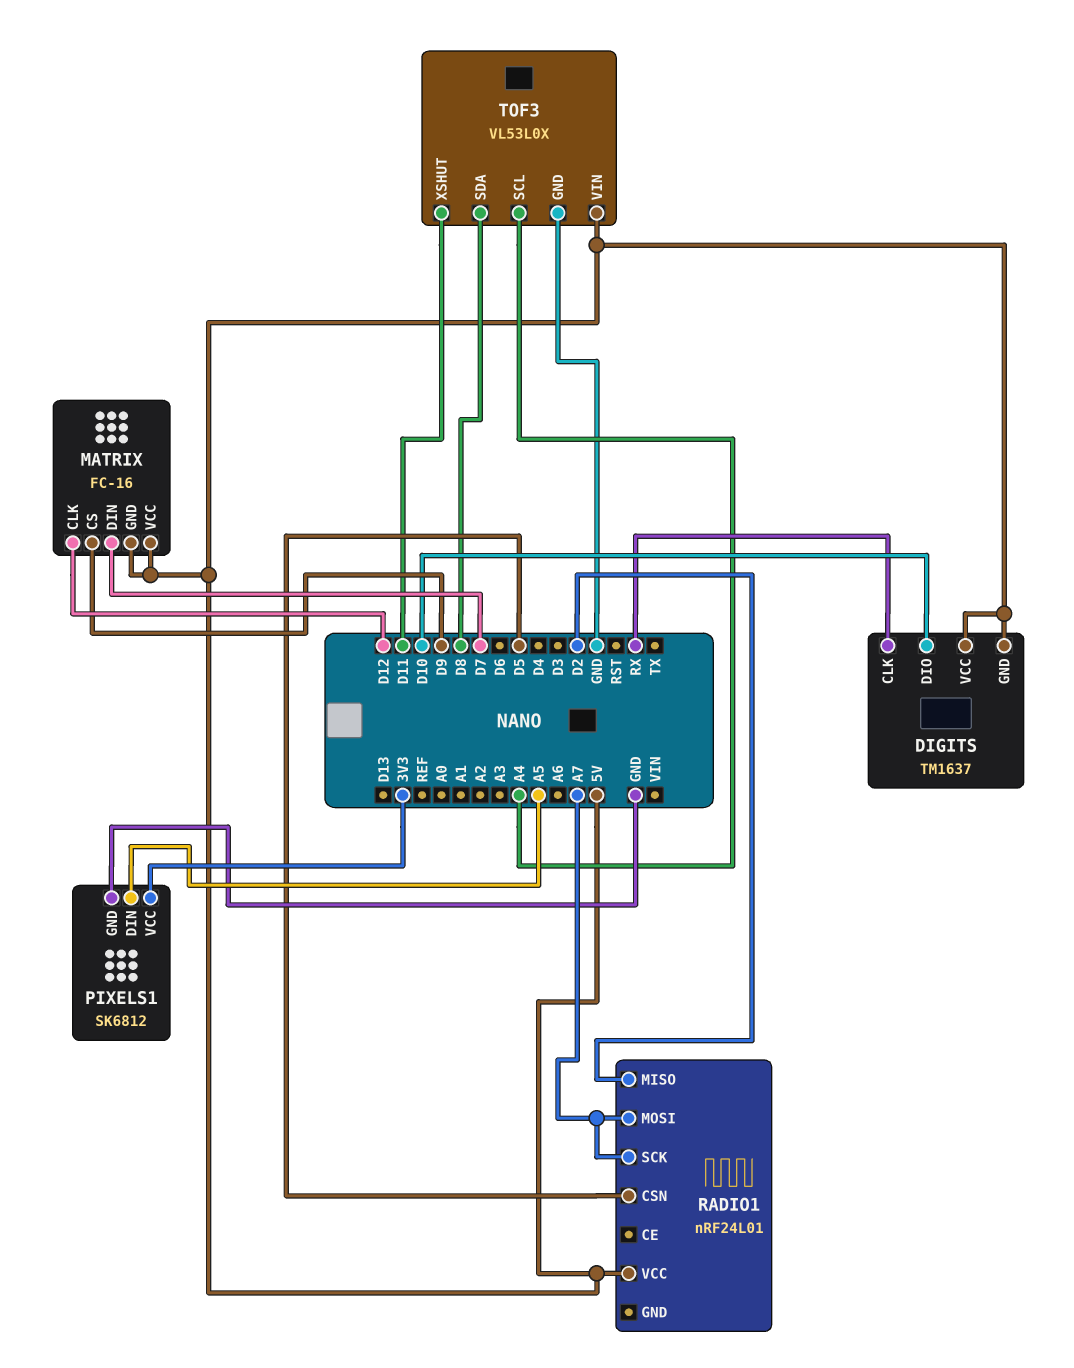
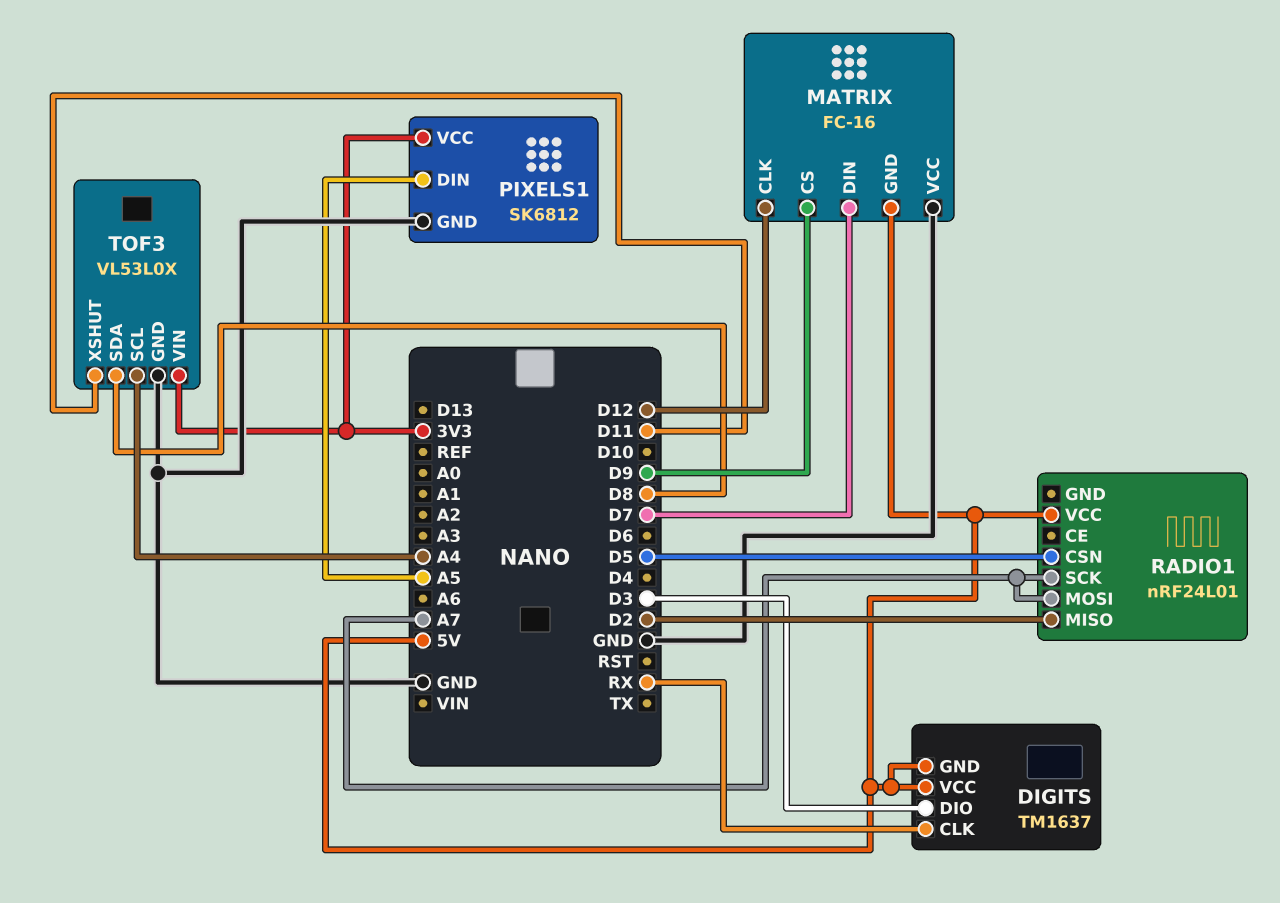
DIGITS pin DIO: D10 -> D3
MATRIX pin VCC: 5V -> GND
TOF3 pin VIN: 5V -> 3V3

